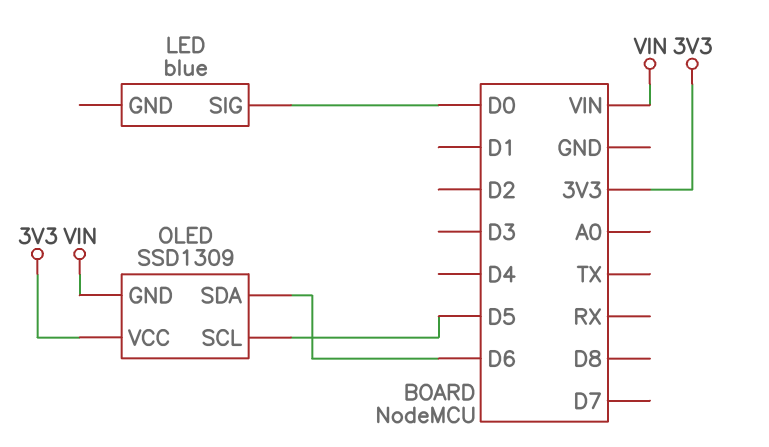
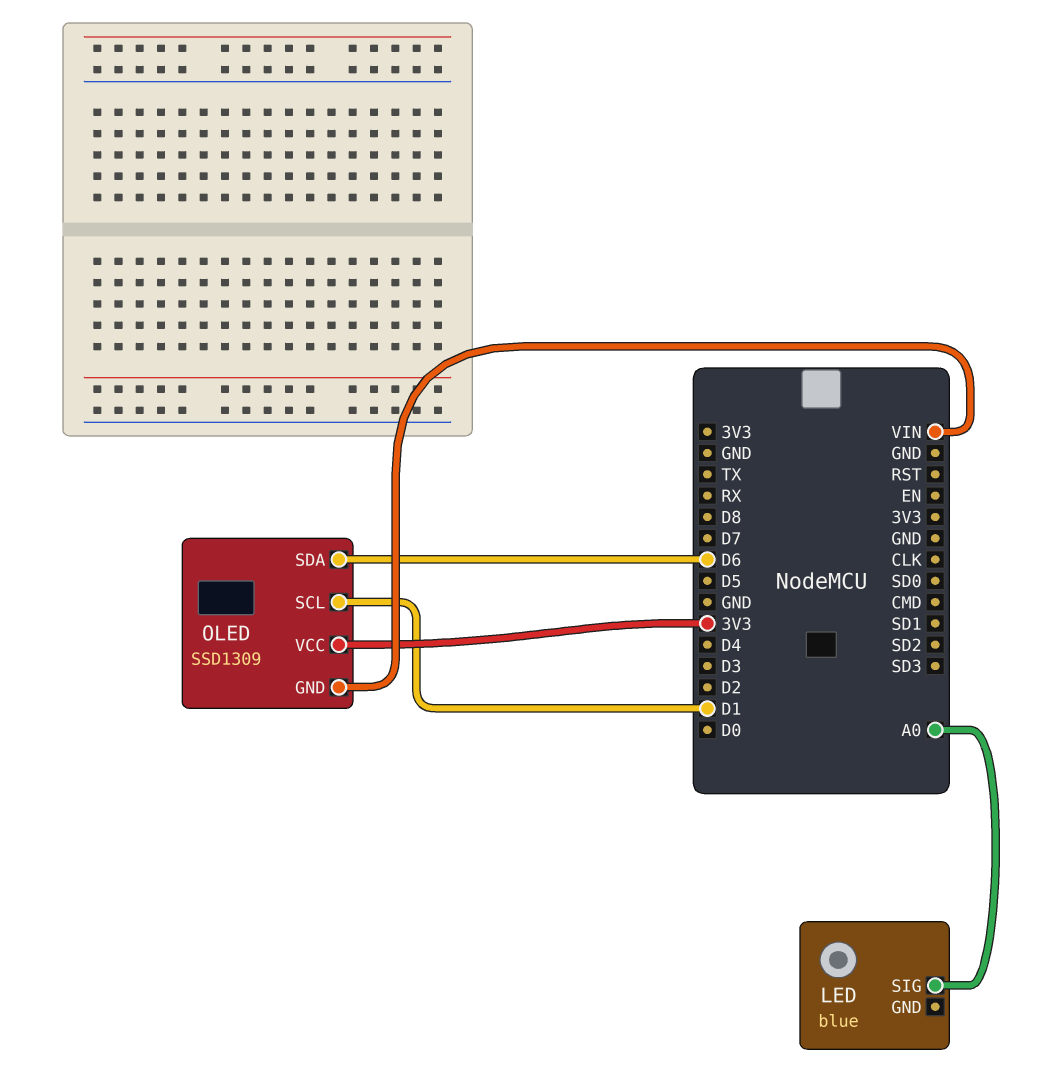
LED pin SIG: D0 -> A0
OLED pin SCL: D5 -> D1

